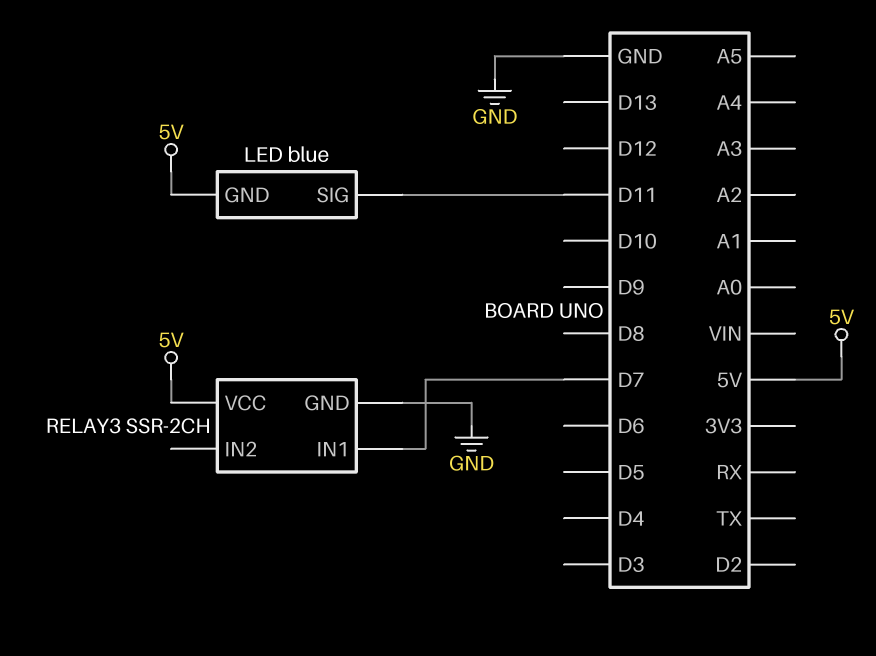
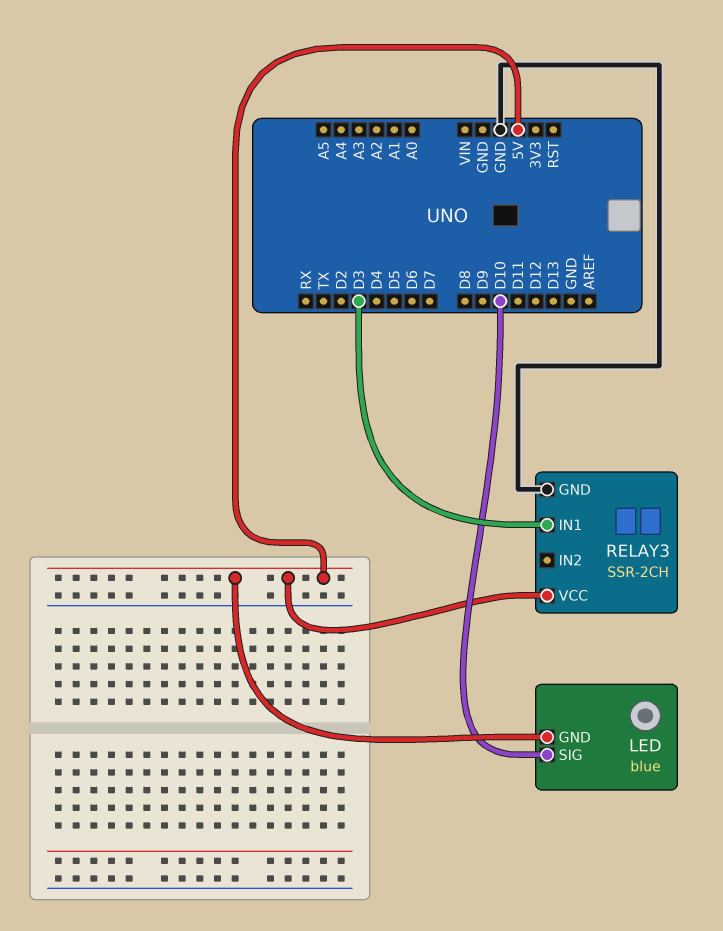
LED pin SIG: D11 -> D10
RELAY3 pin IN1: D7 -> D3

